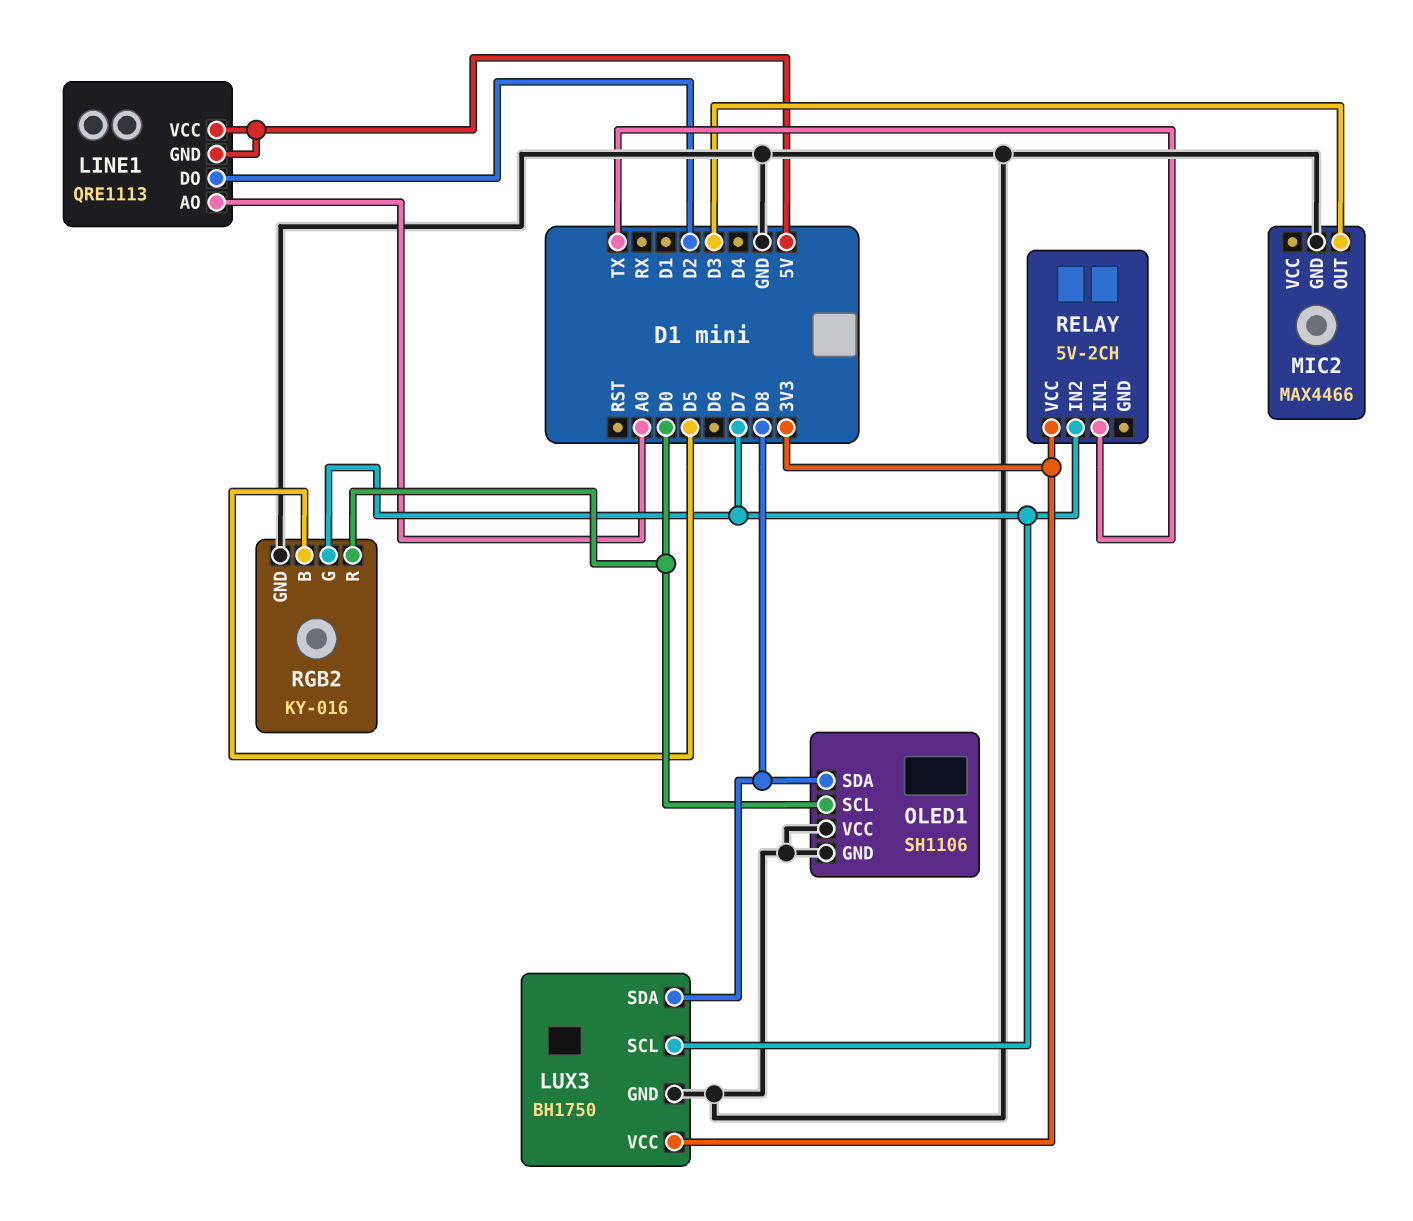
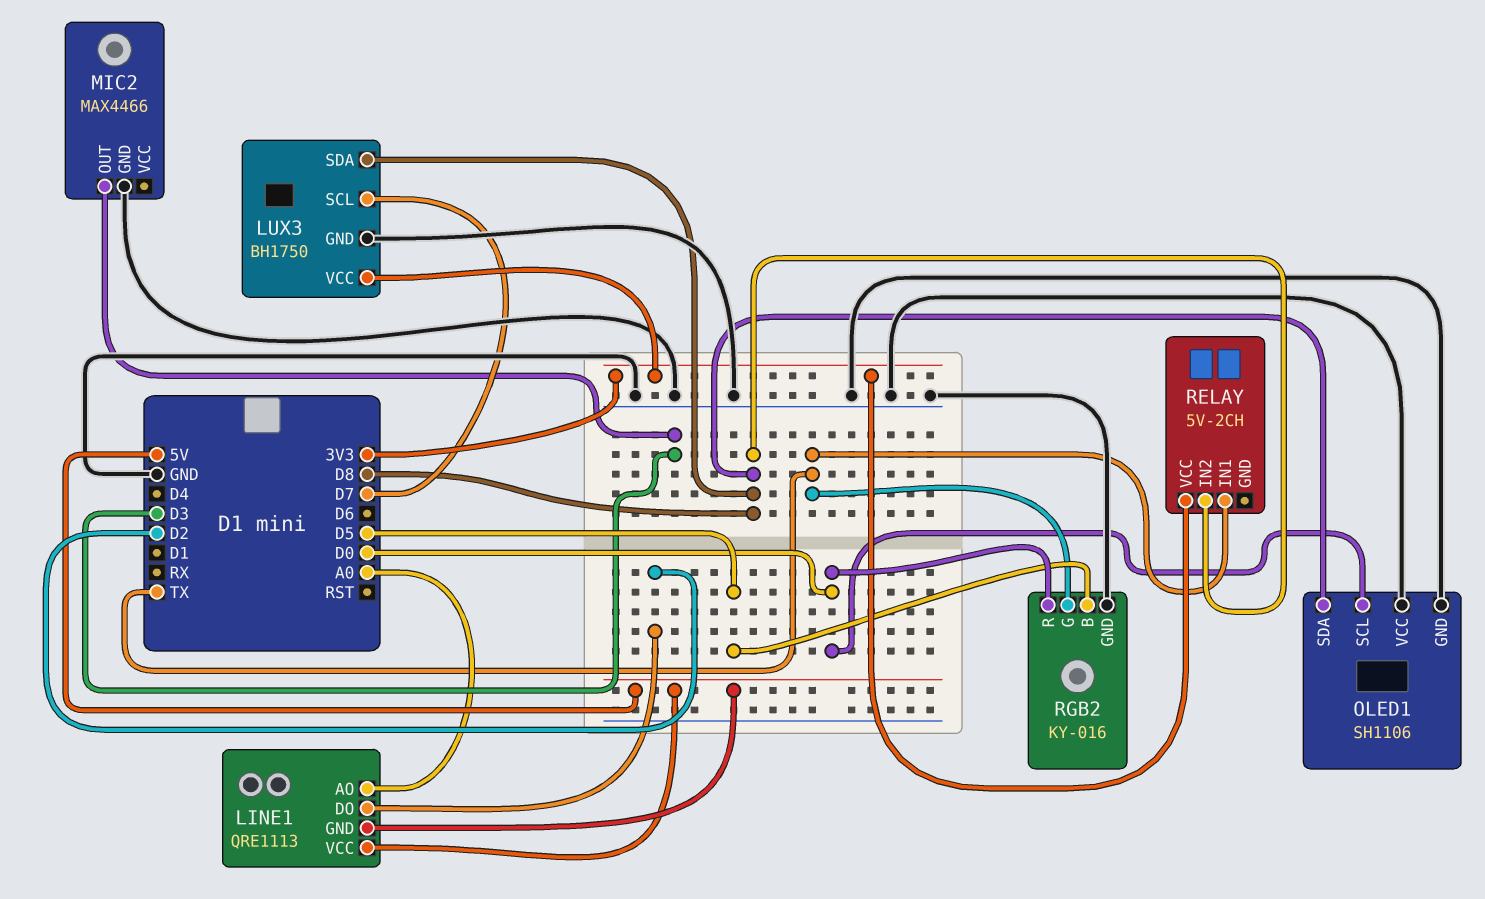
RELAY pin IN2: D7 -> D8
RGB2 pin G: D7 -> TX

